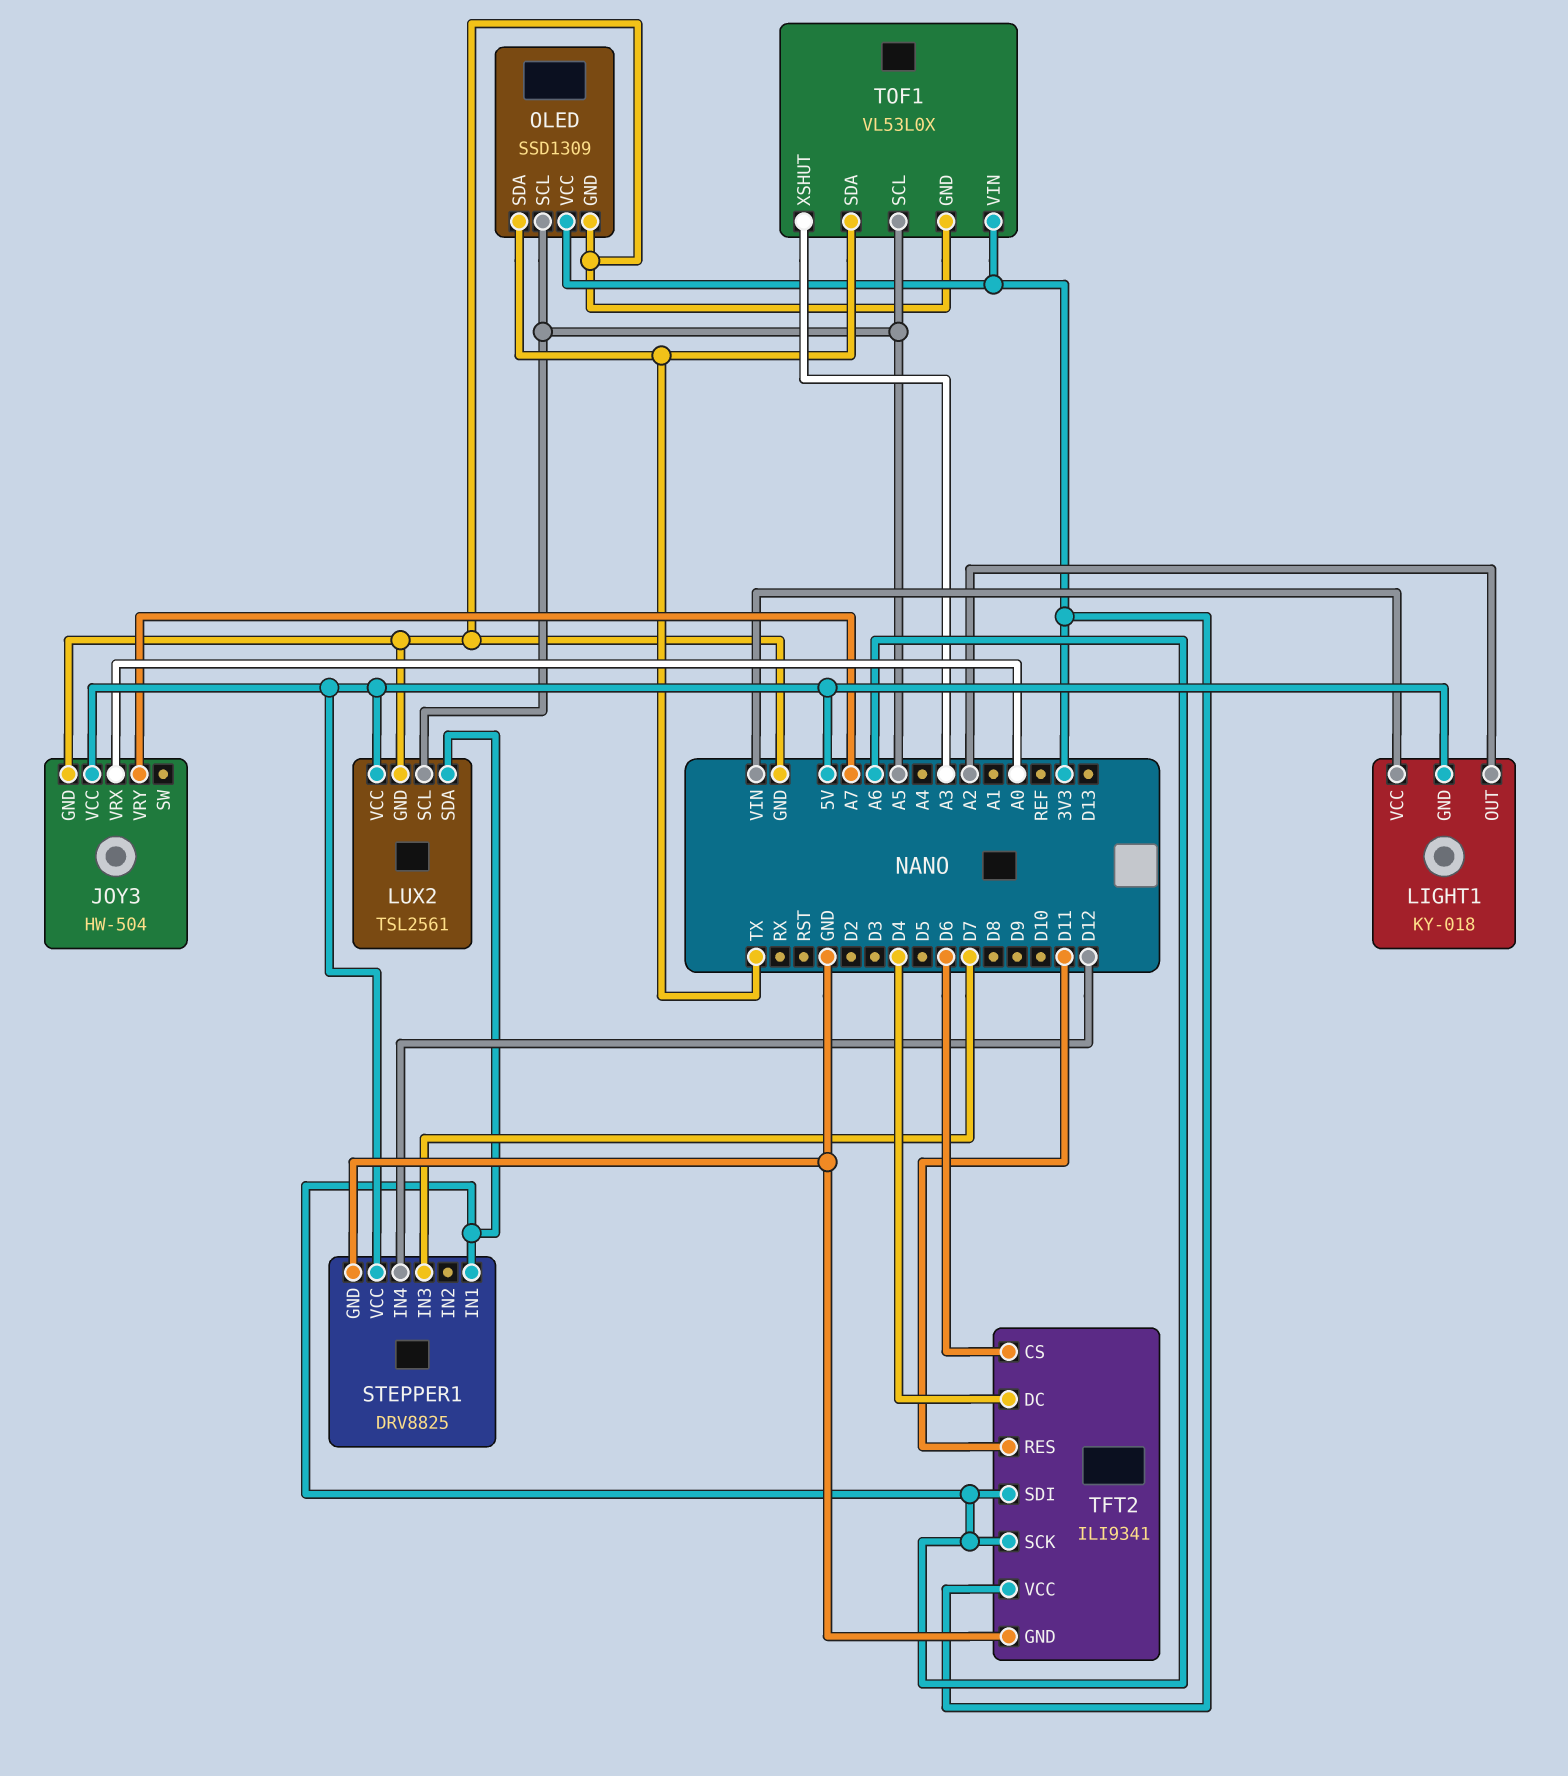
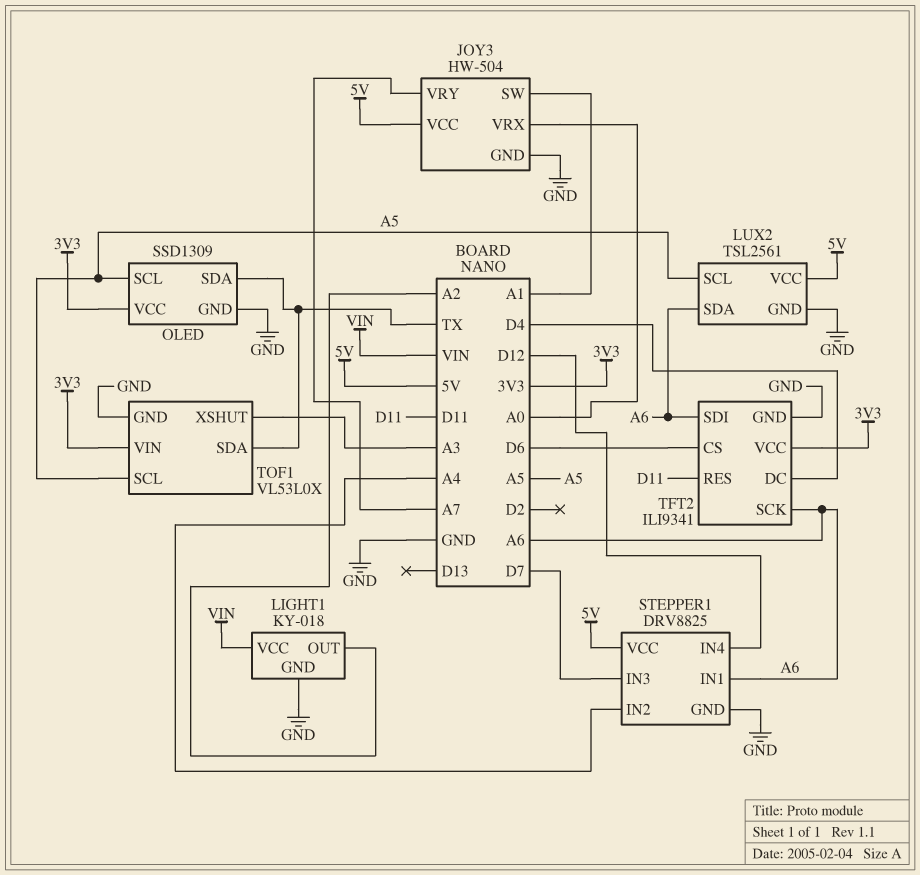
JOY3 pin SW: none -> A1
LIGHT1 pin GND: 5V -> GND
STEPPER1 pin IN2: none -> A4

